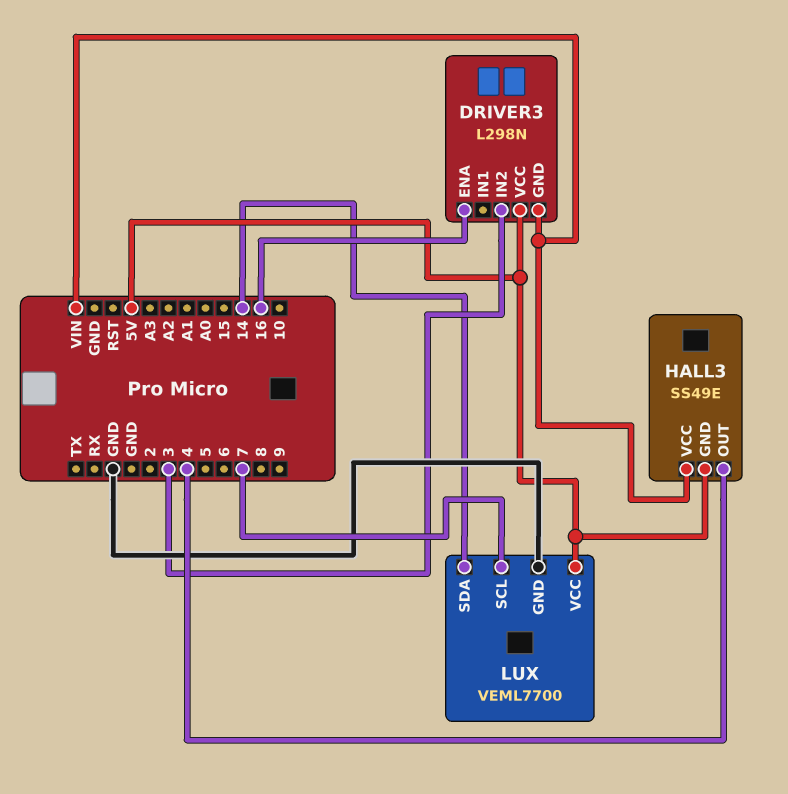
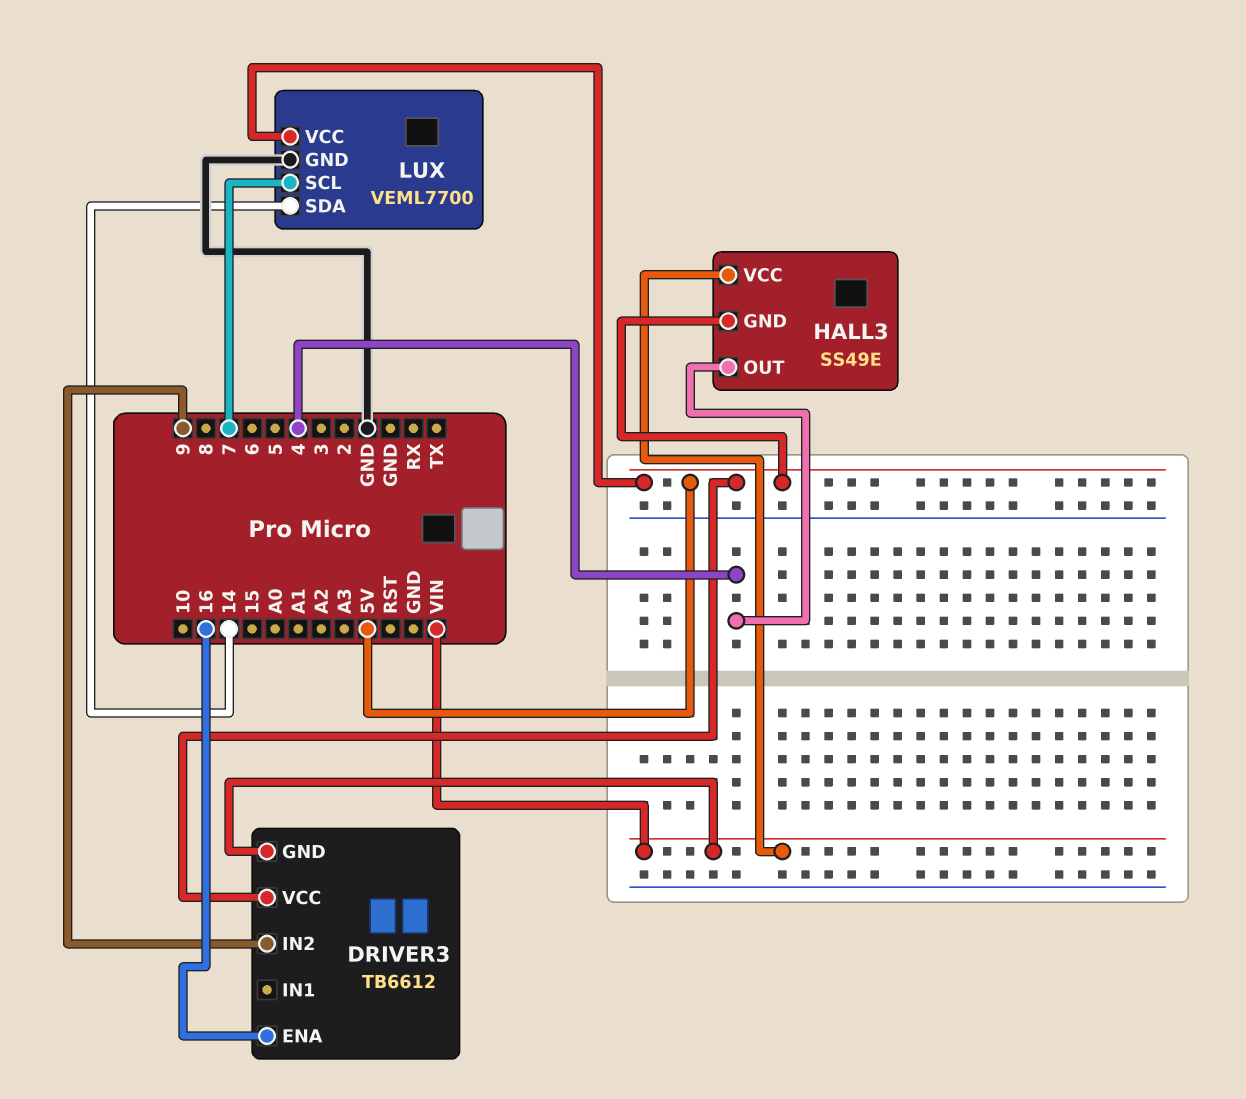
DRIVER3: L298N -> TB6612
DRIVER3 pin IN2: 3 -> 9

